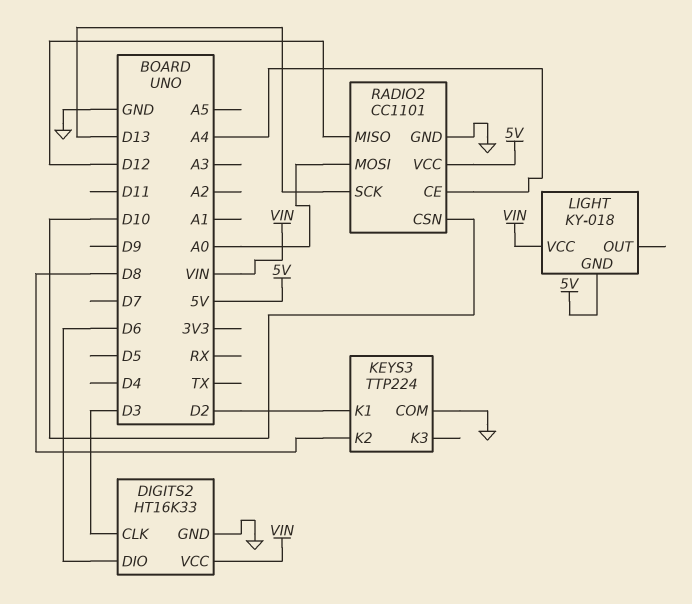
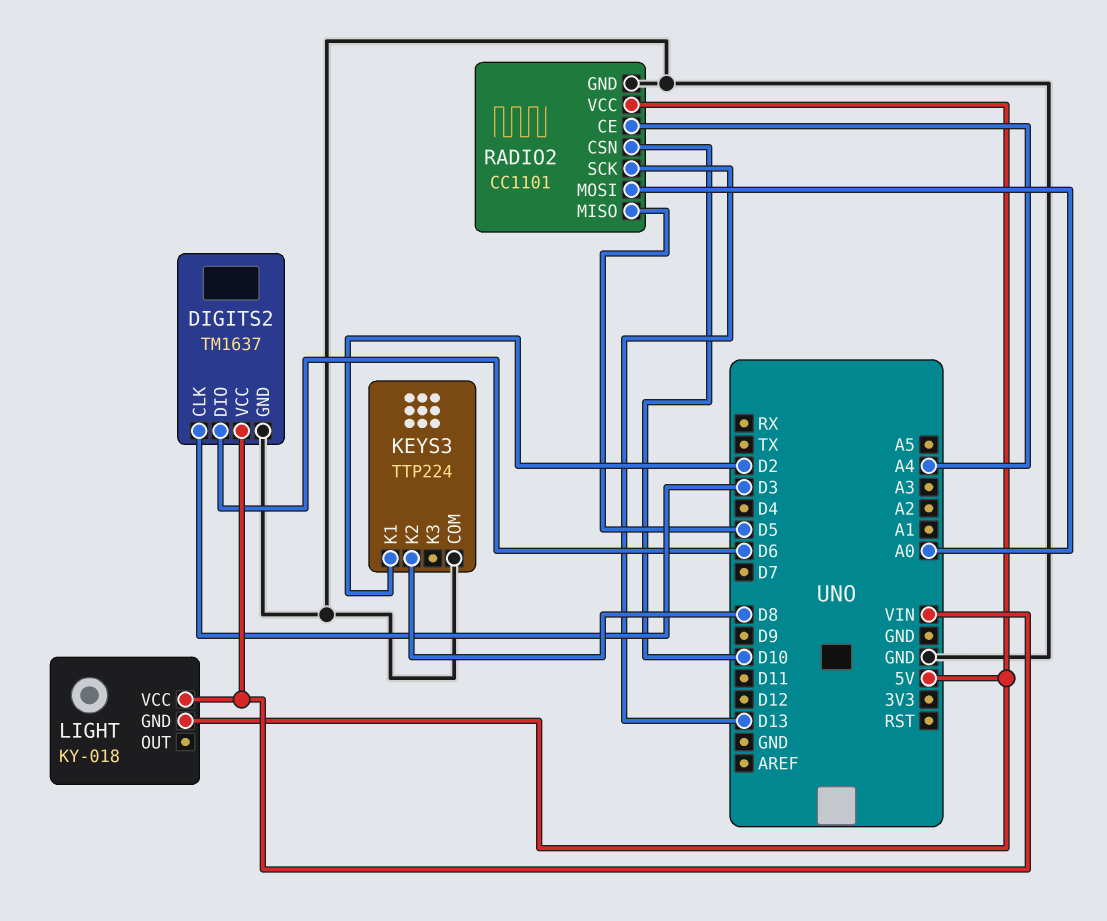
DIGITS2: HT16K33 -> TM1637
RADIO2 pin MISO: D12 -> D5

